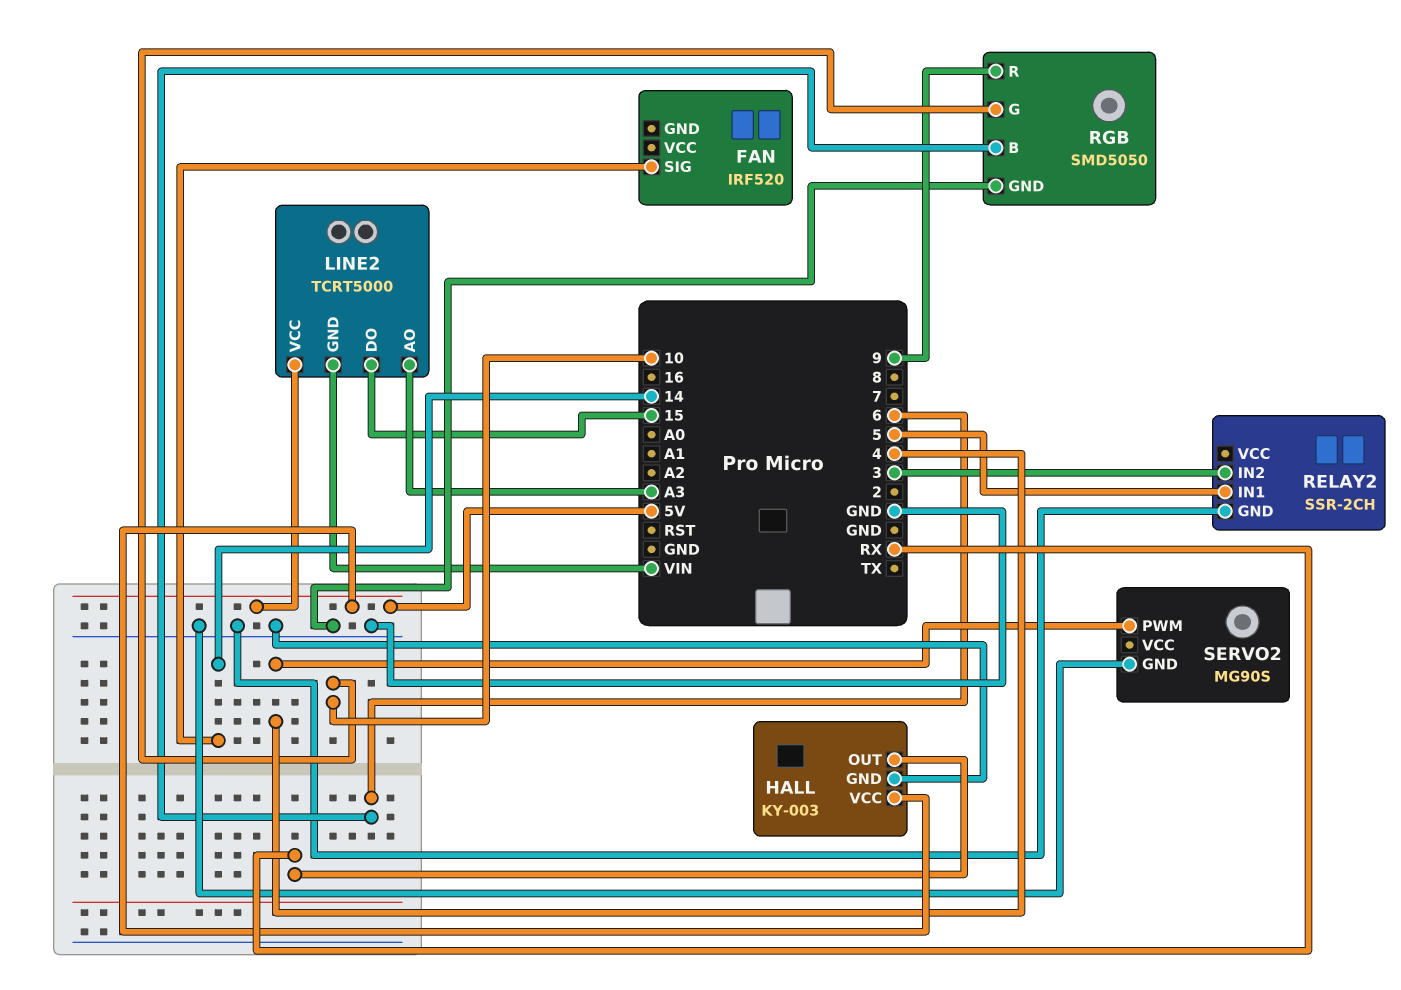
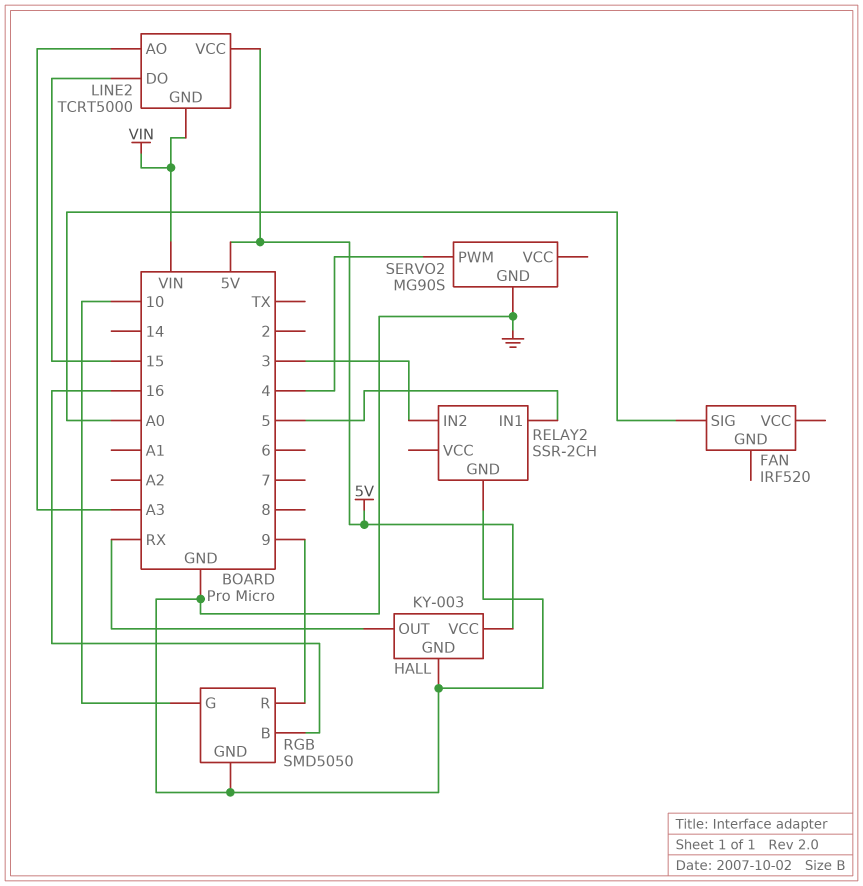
FAN pin SIG: 14 -> A0
RGB pin B: 6 -> 16

